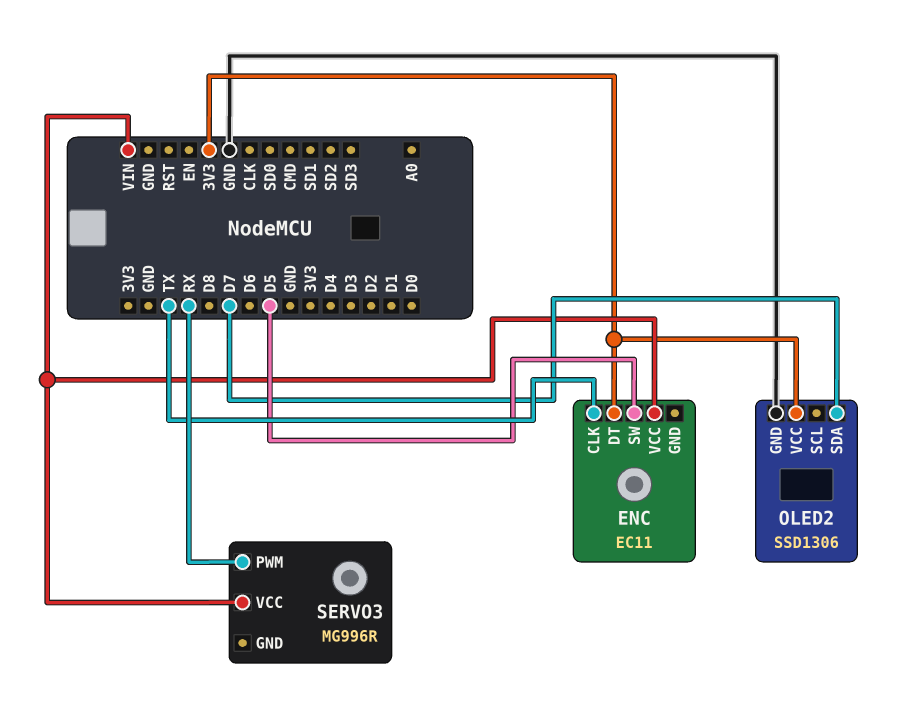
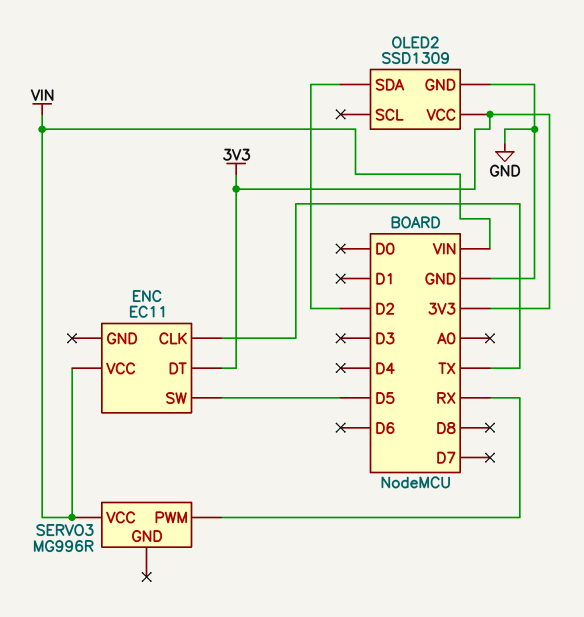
OLED2: SSD1306 -> SSD1309
OLED2 pin SDA: D7 -> D2

